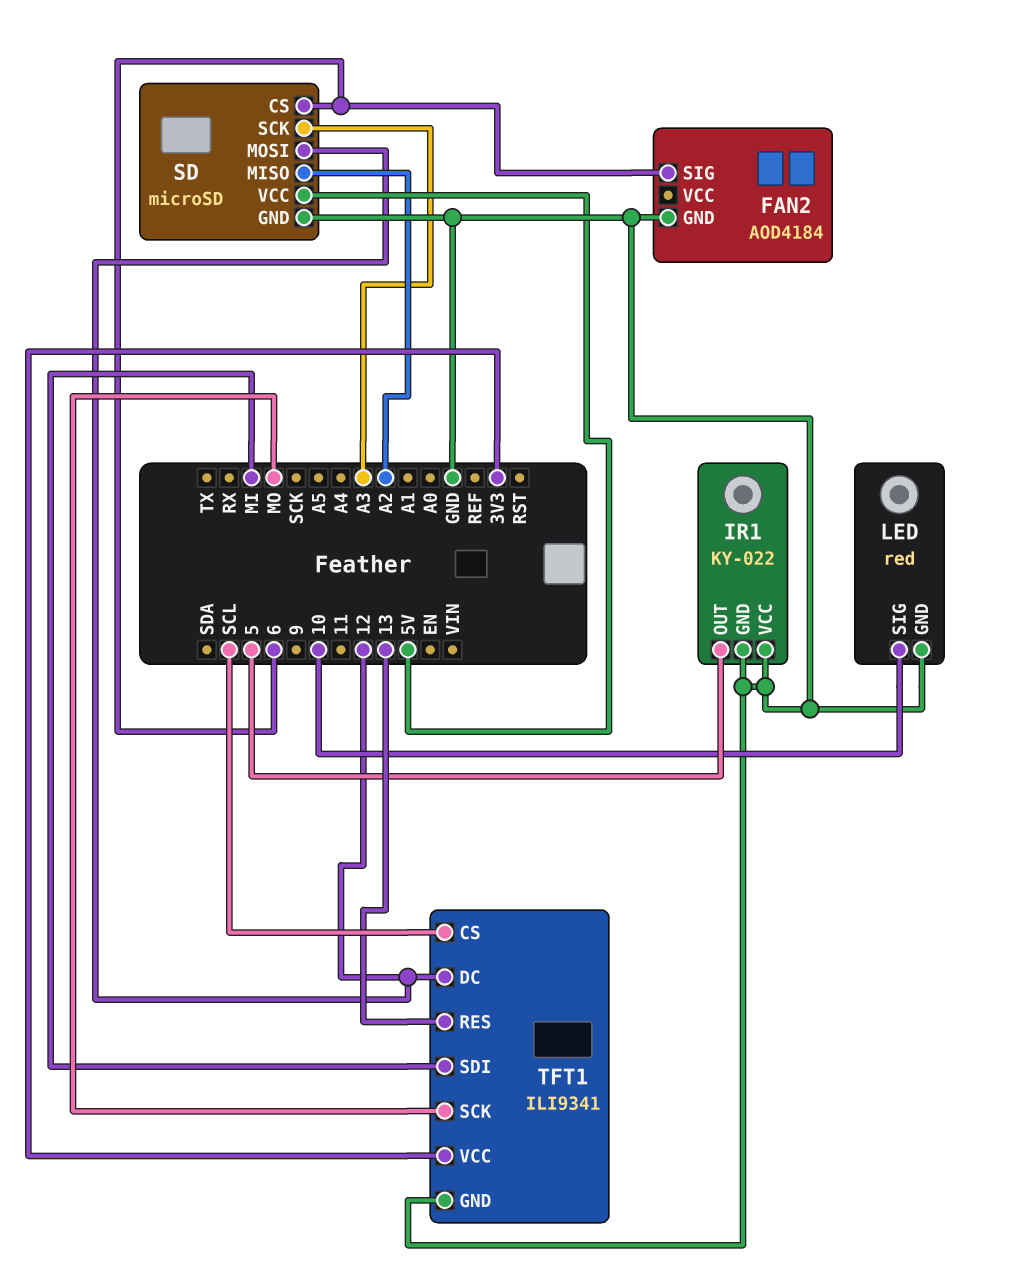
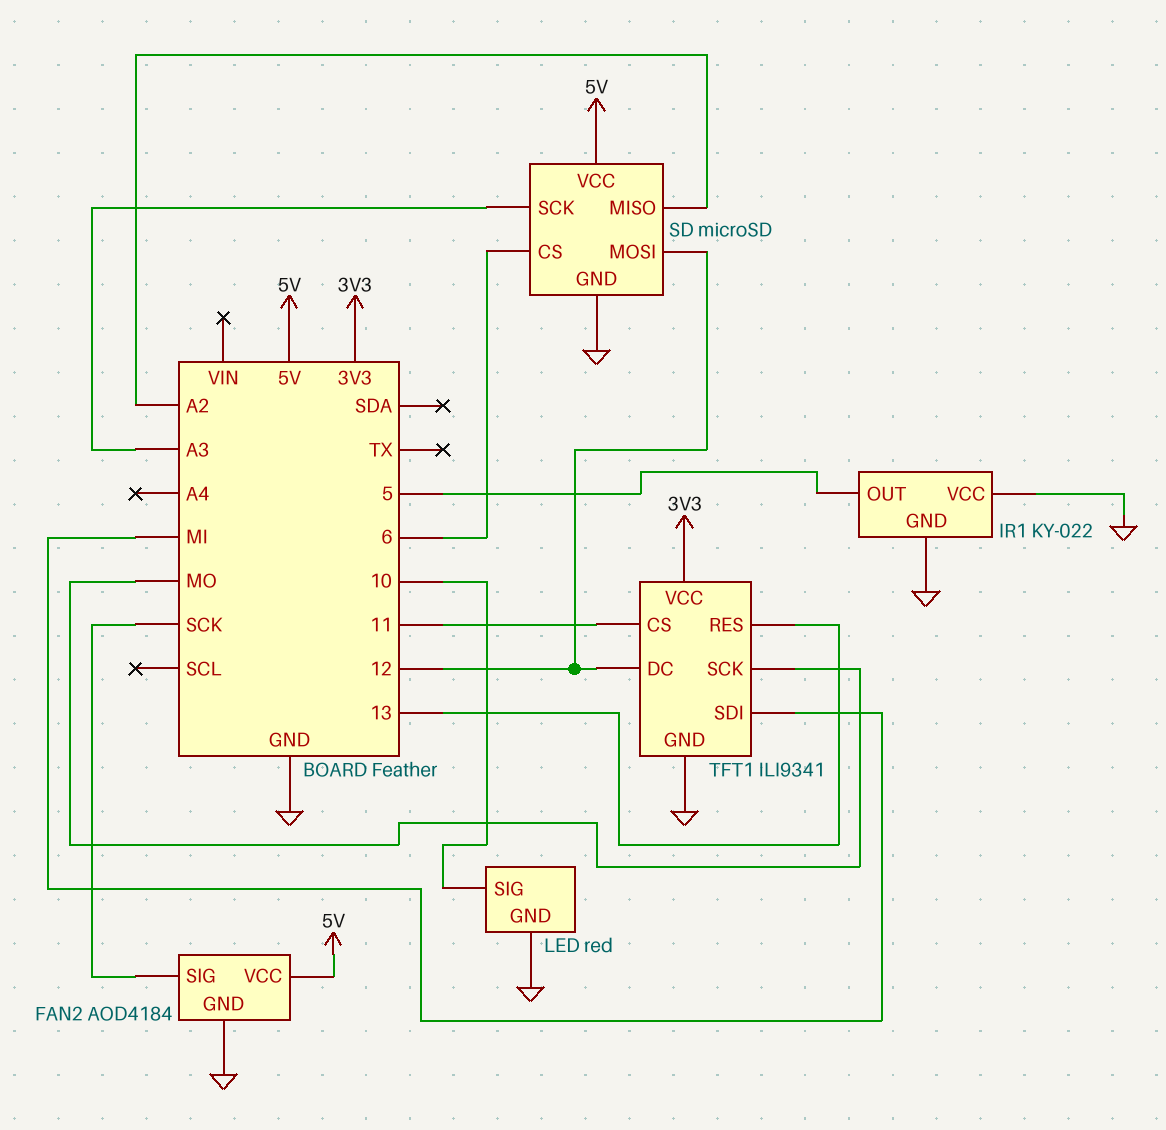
FAN2 pin SIG: 6 -> SCK
FAN2 pin VCC: none -> 5V
TFT1 pin CS: SCL -> 11

